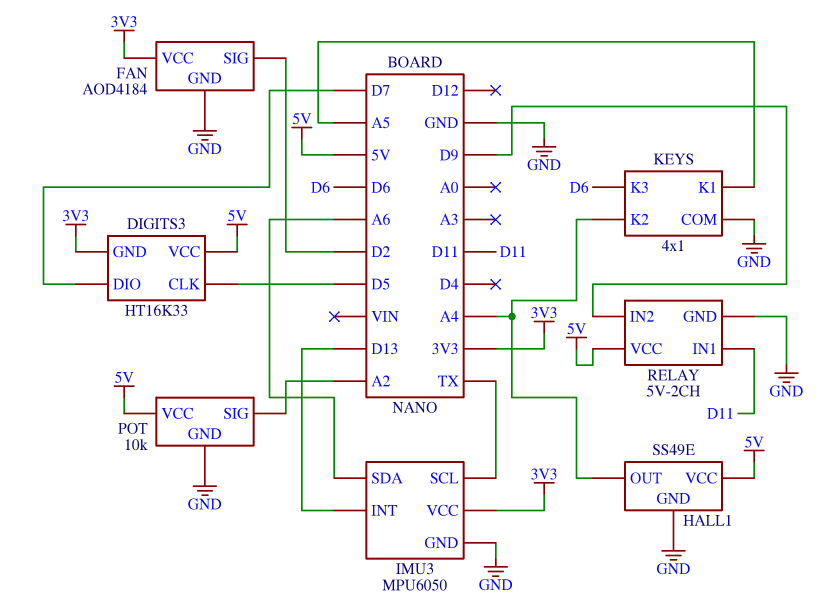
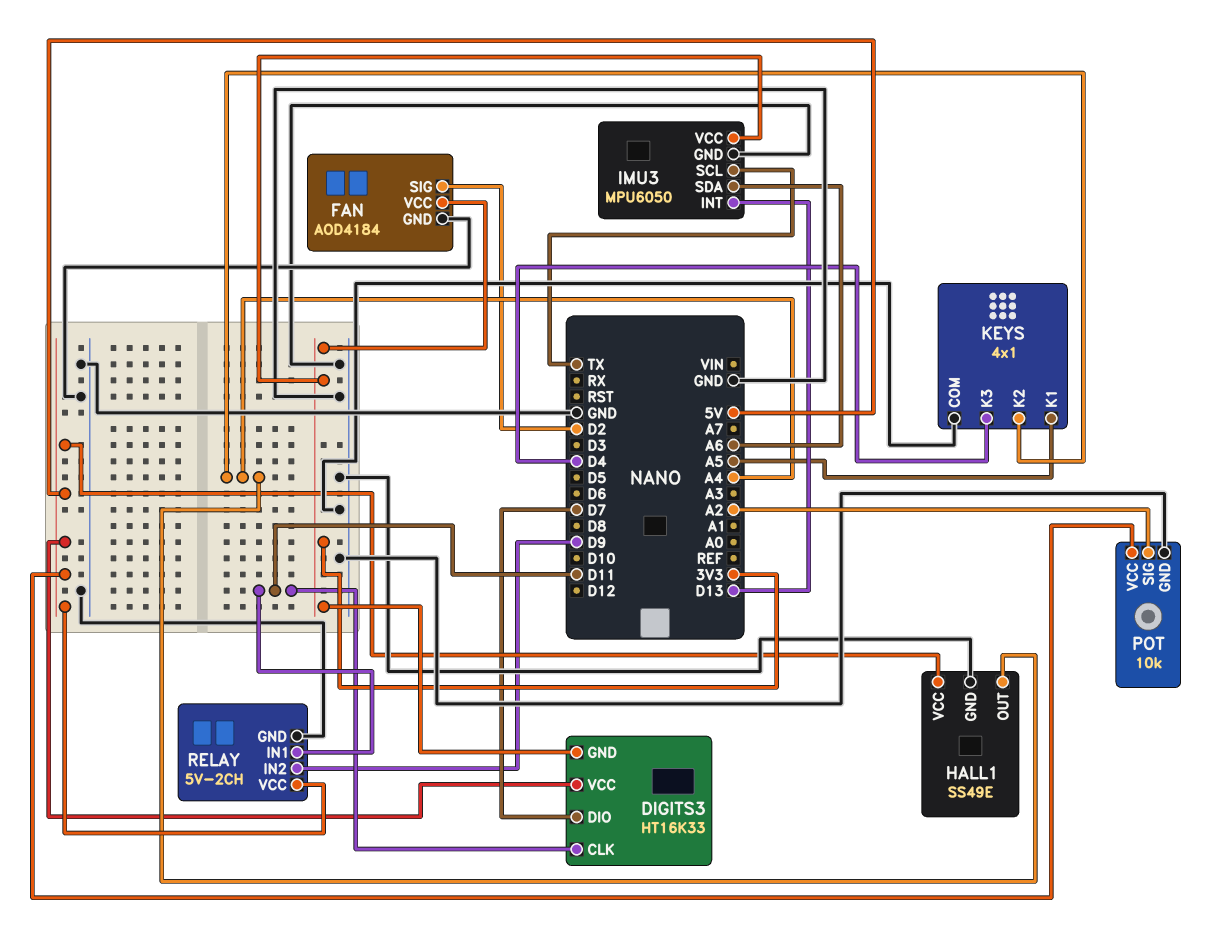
DIGITS3 pin CLK: D5 -> D11
KEYS pin K3: D6 -> D4

